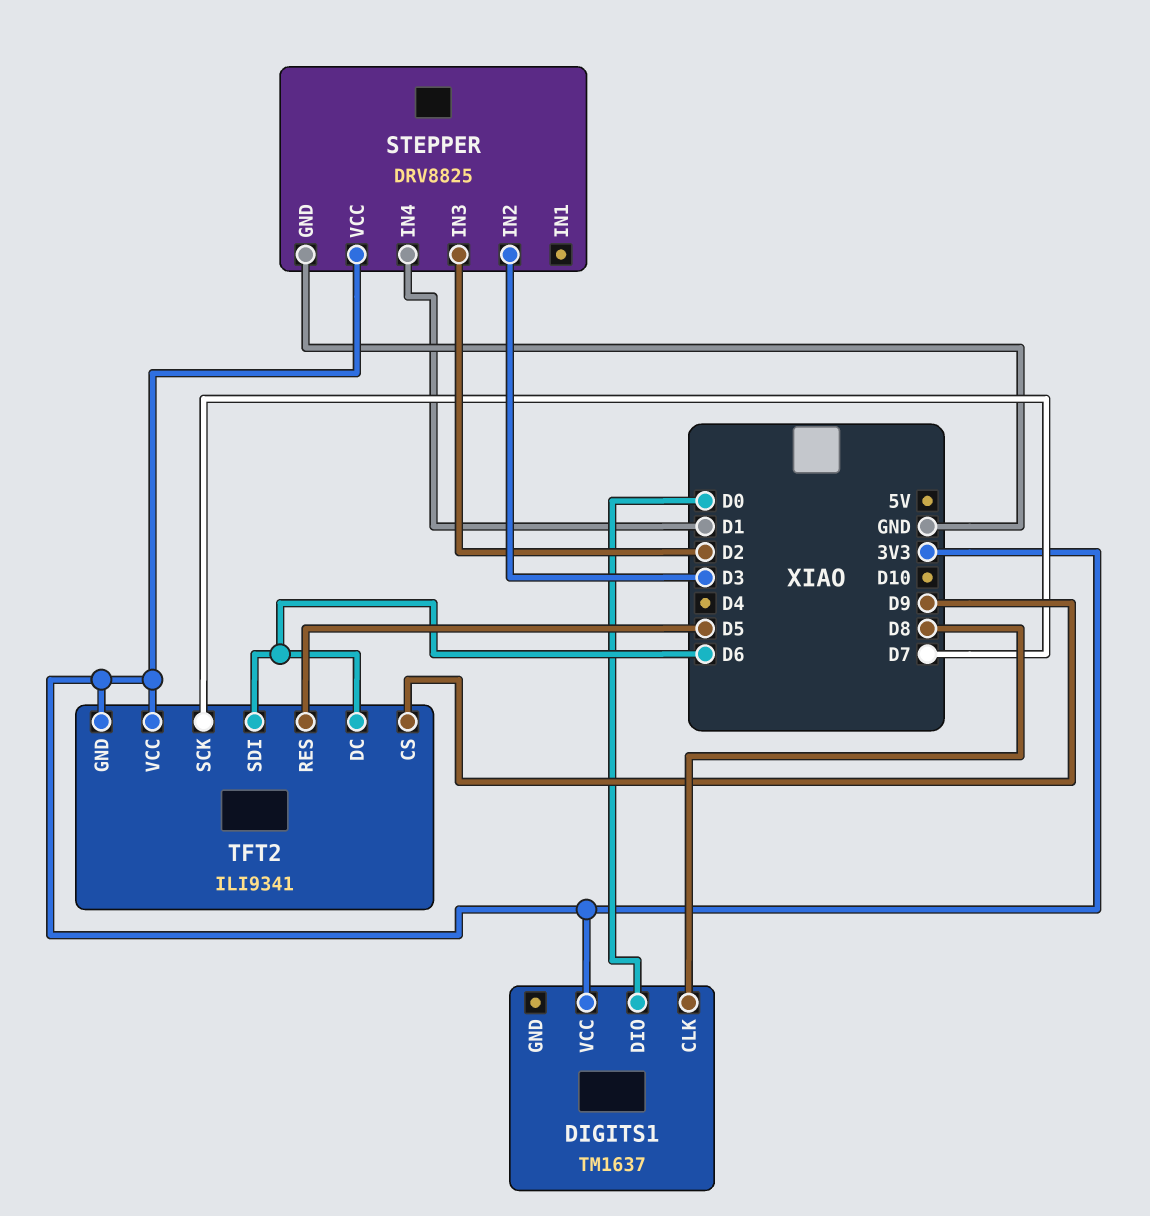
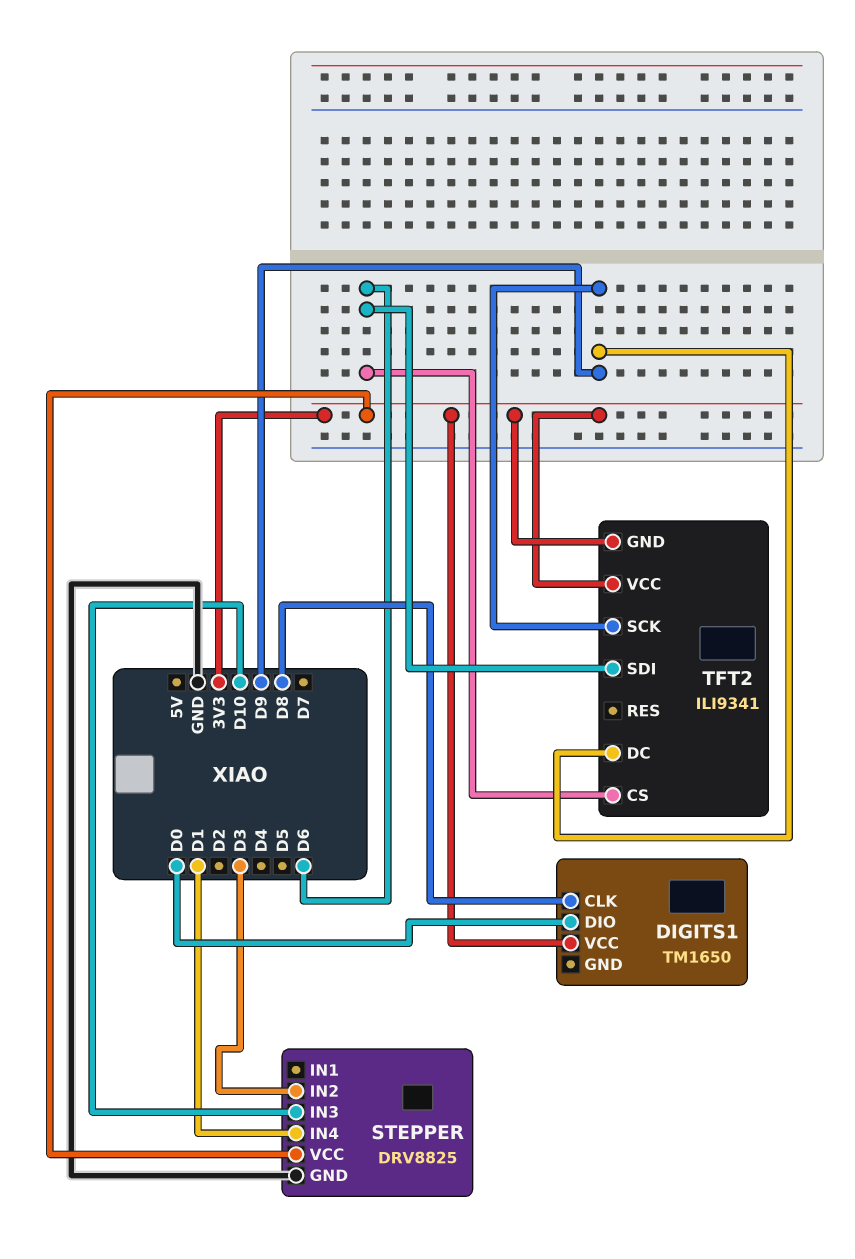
DIGITS1: TM1637 -> TM1650
STEPPER pin IN3: D2 -> D10
TFT2 pin CS: D9 -> D6
TFT2 pin DC: D6 -> D9
TFT2 pin RES: D5 -> none
TFT2 pin SCK: D7 -> D9

